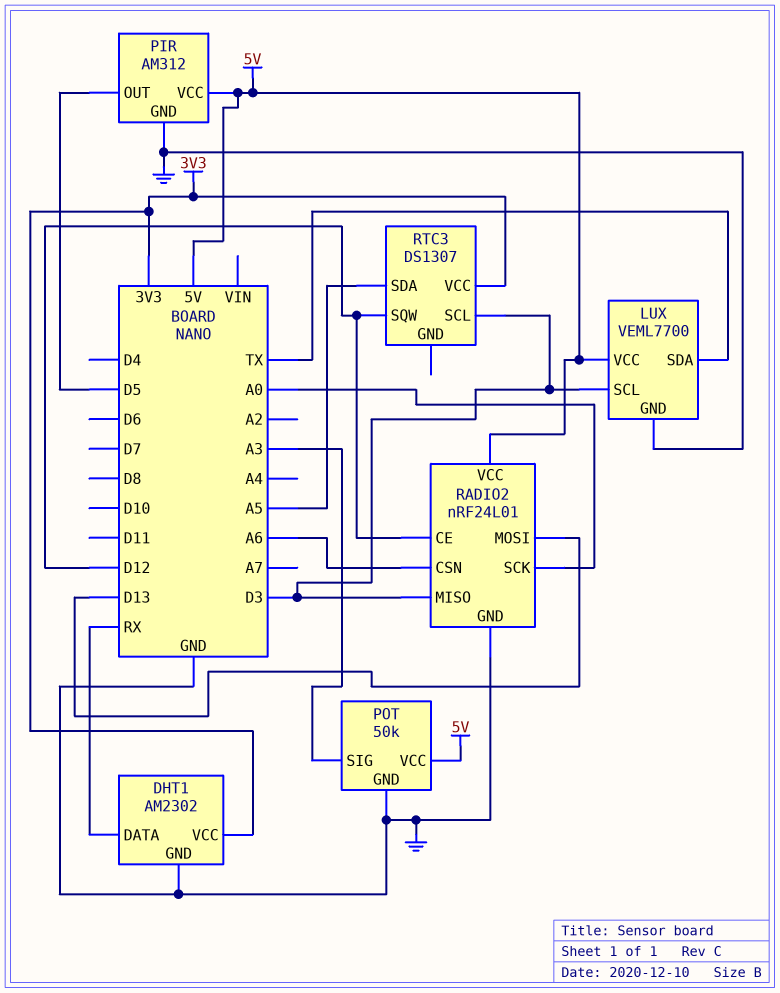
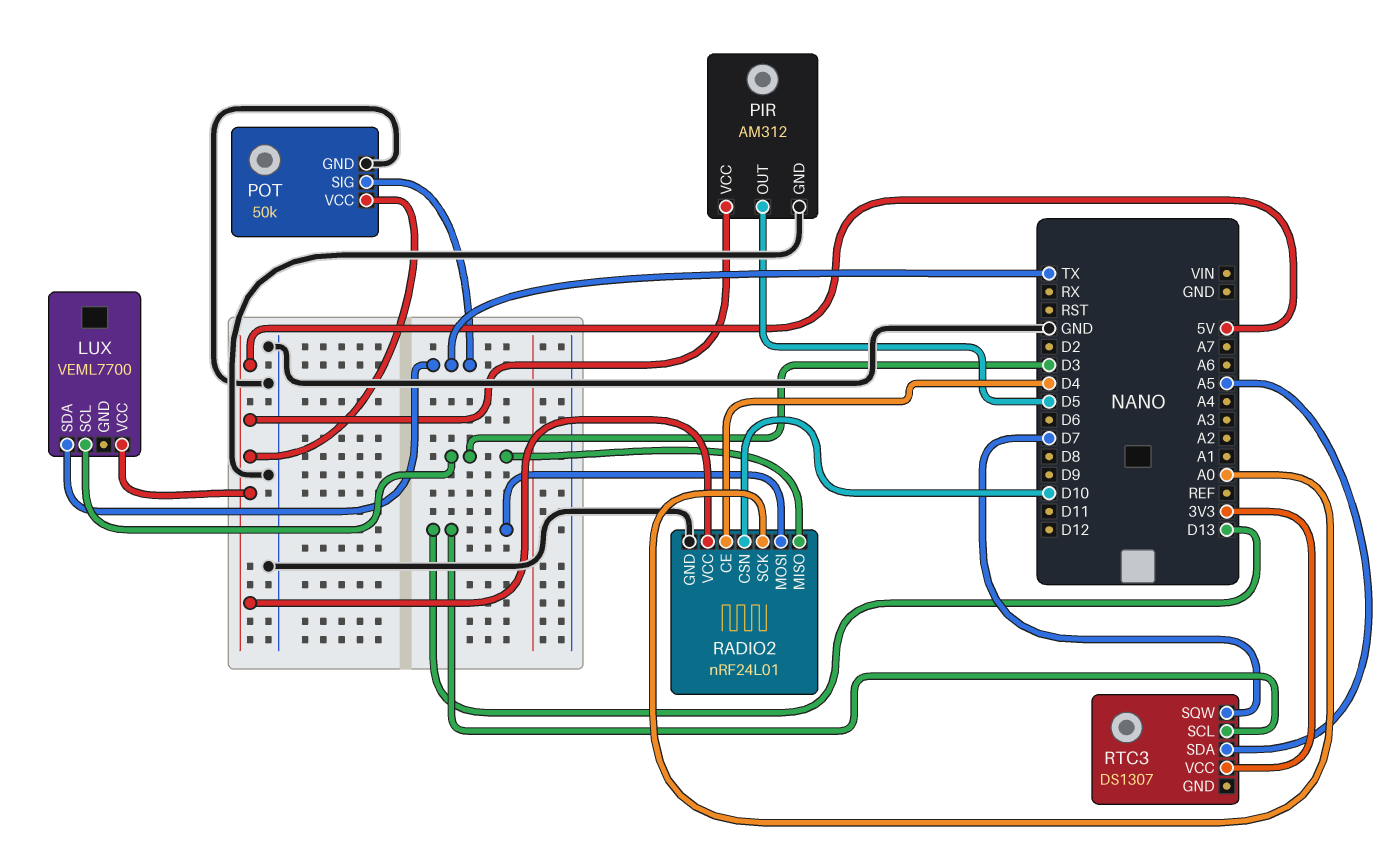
DHT1: AM2302 -> none
DHT1 pin DATA: RX -> none
DHT1 pin GND: GND -> none
DHT1 pin VCC: 3V3 -> none
LUX pin GND: GND -> none
POT pin SIG: A3 -> TX
RADIO2 pin CE: D12 -> D4
RADIO2 pin CSN: A6 -> D10
RTC3 pin SCL: D3 -> D13
RTC3 pin SQW: D12 -> D7

